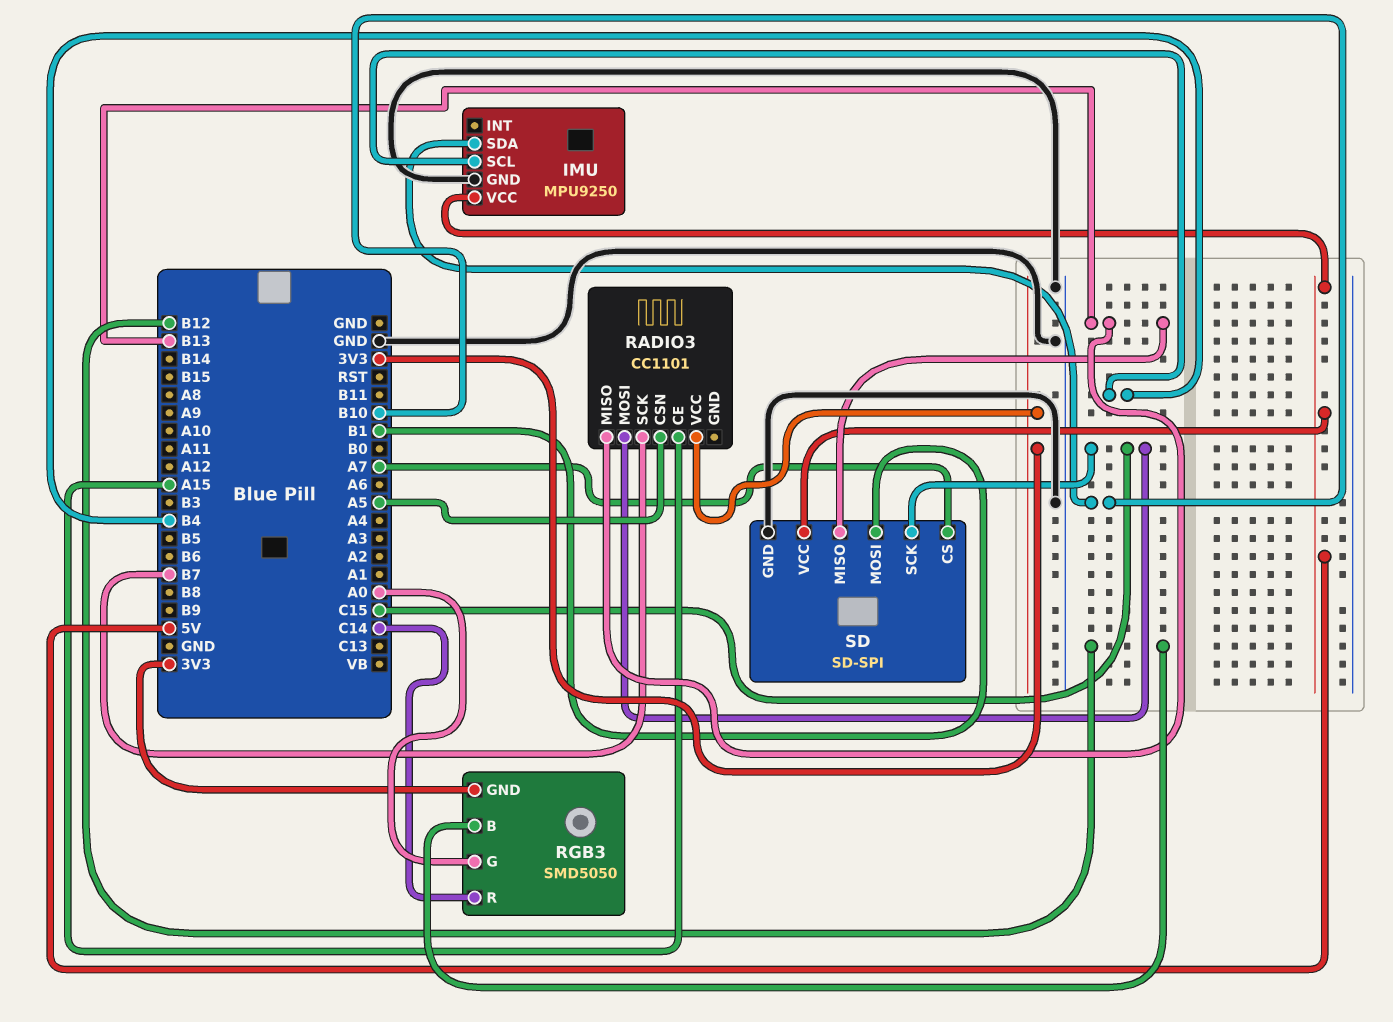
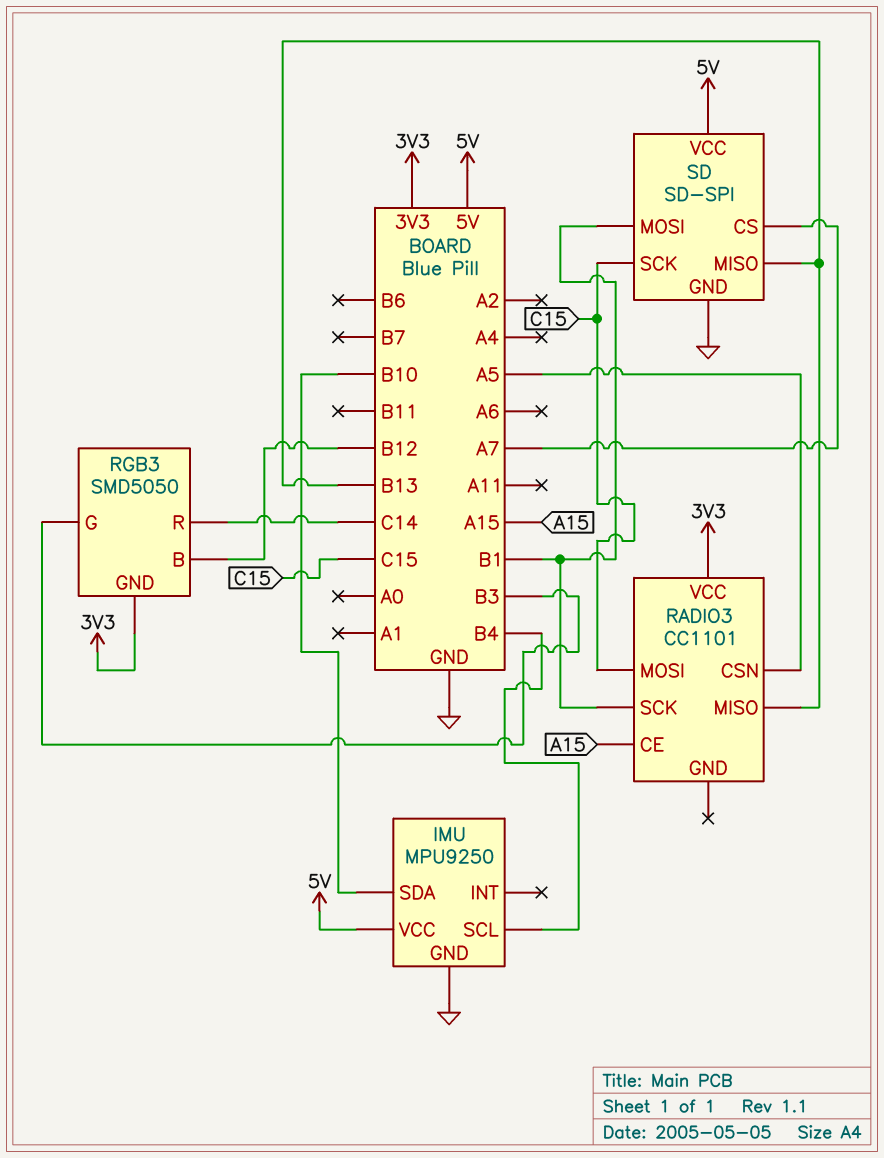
RADIO3 pin SCK: B7 -> B1
RGB3 pin G: A0 -> B3

